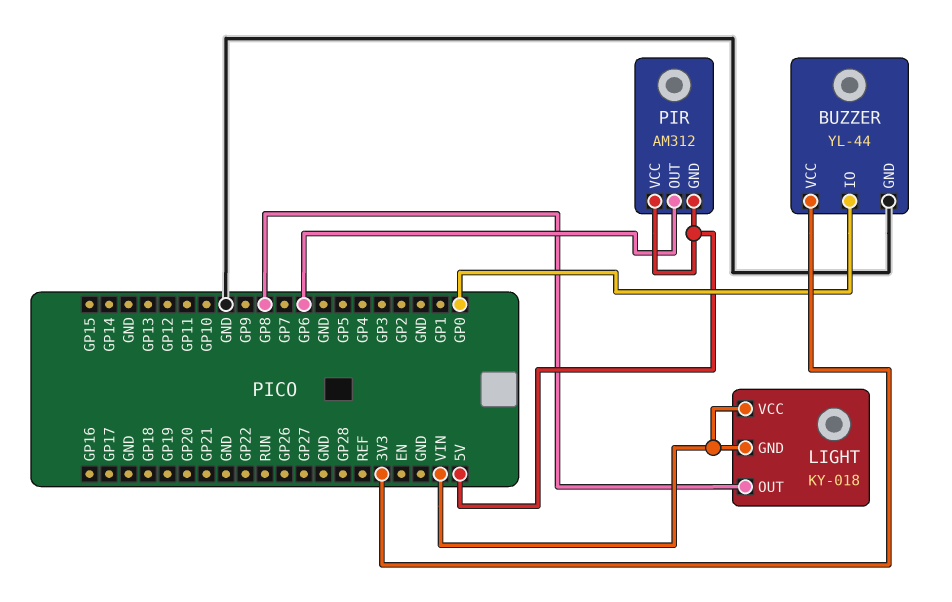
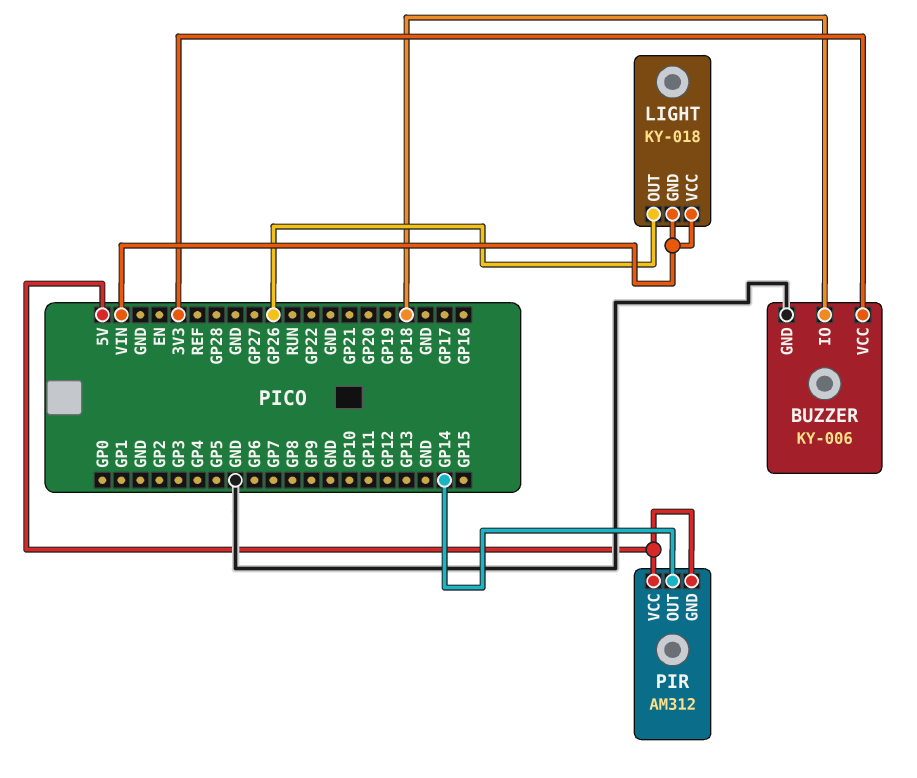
BUZZER: YL-44 -> KY-006
BUZZER pin IO: GP0 -> GP18
LIGHT pin OUT: GP8 -> GP26
PIR pin OUT: GP6 -> GP14

